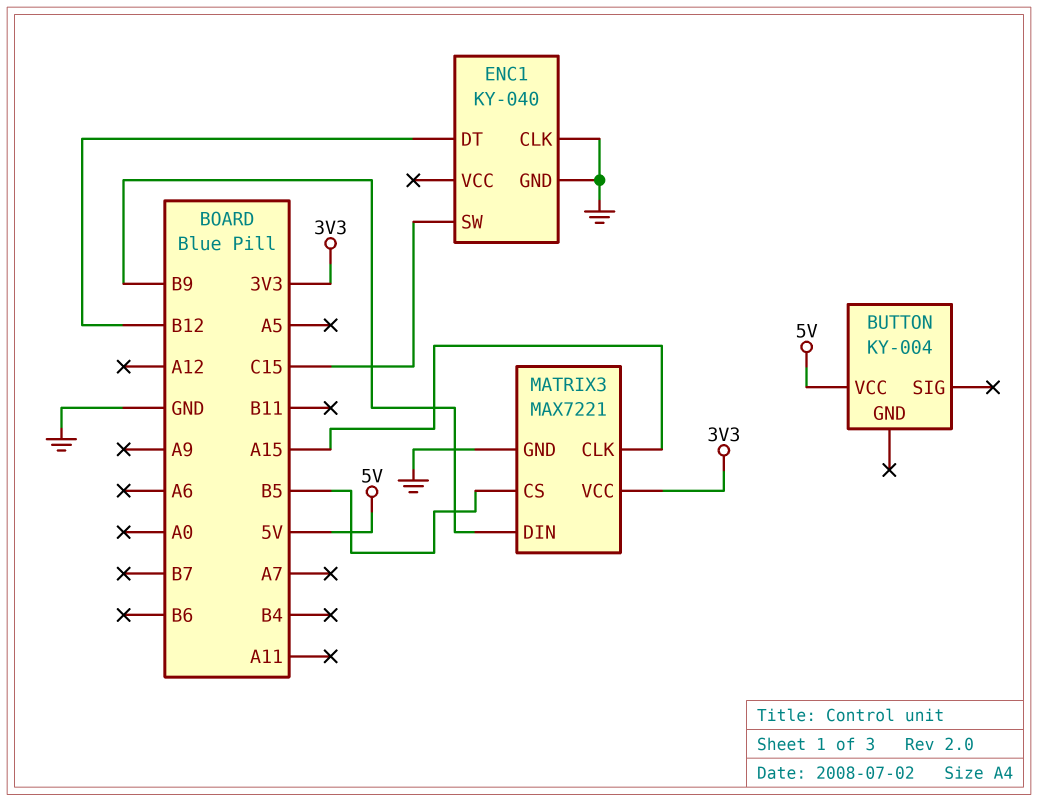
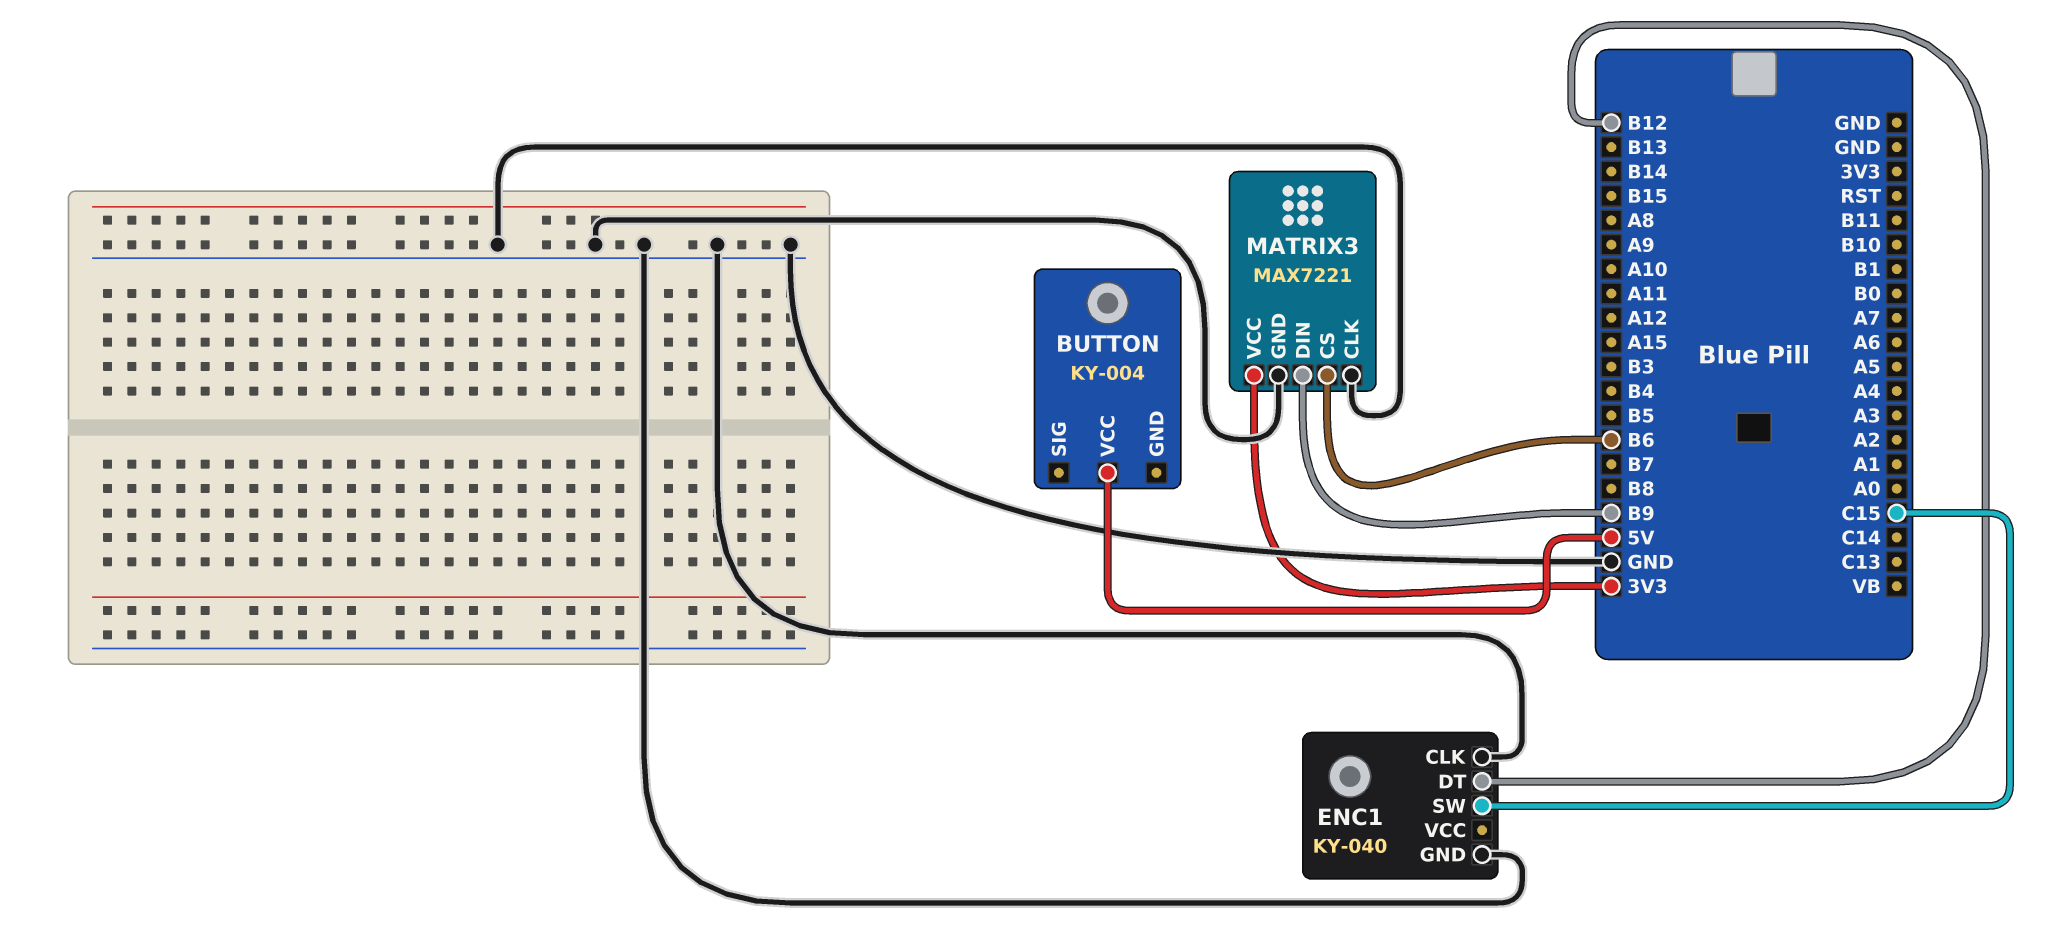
MATRIX3 pin CLK: A15 -> GND
MATRIX3 pin CS: B5 -> B6

